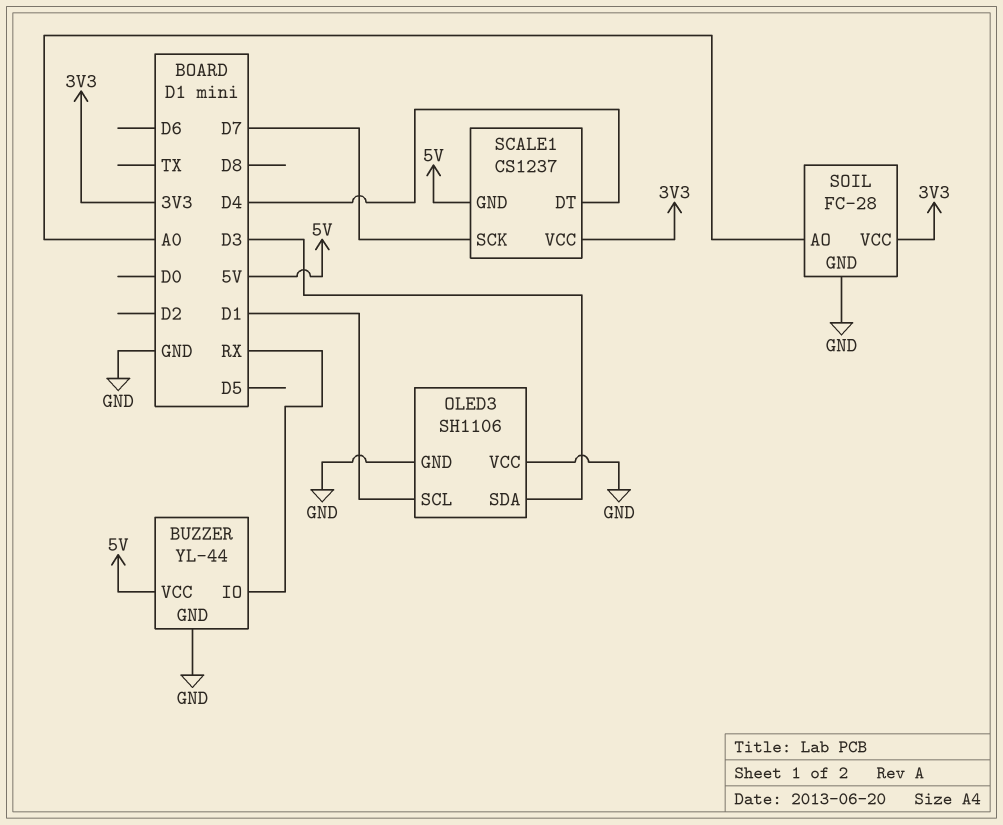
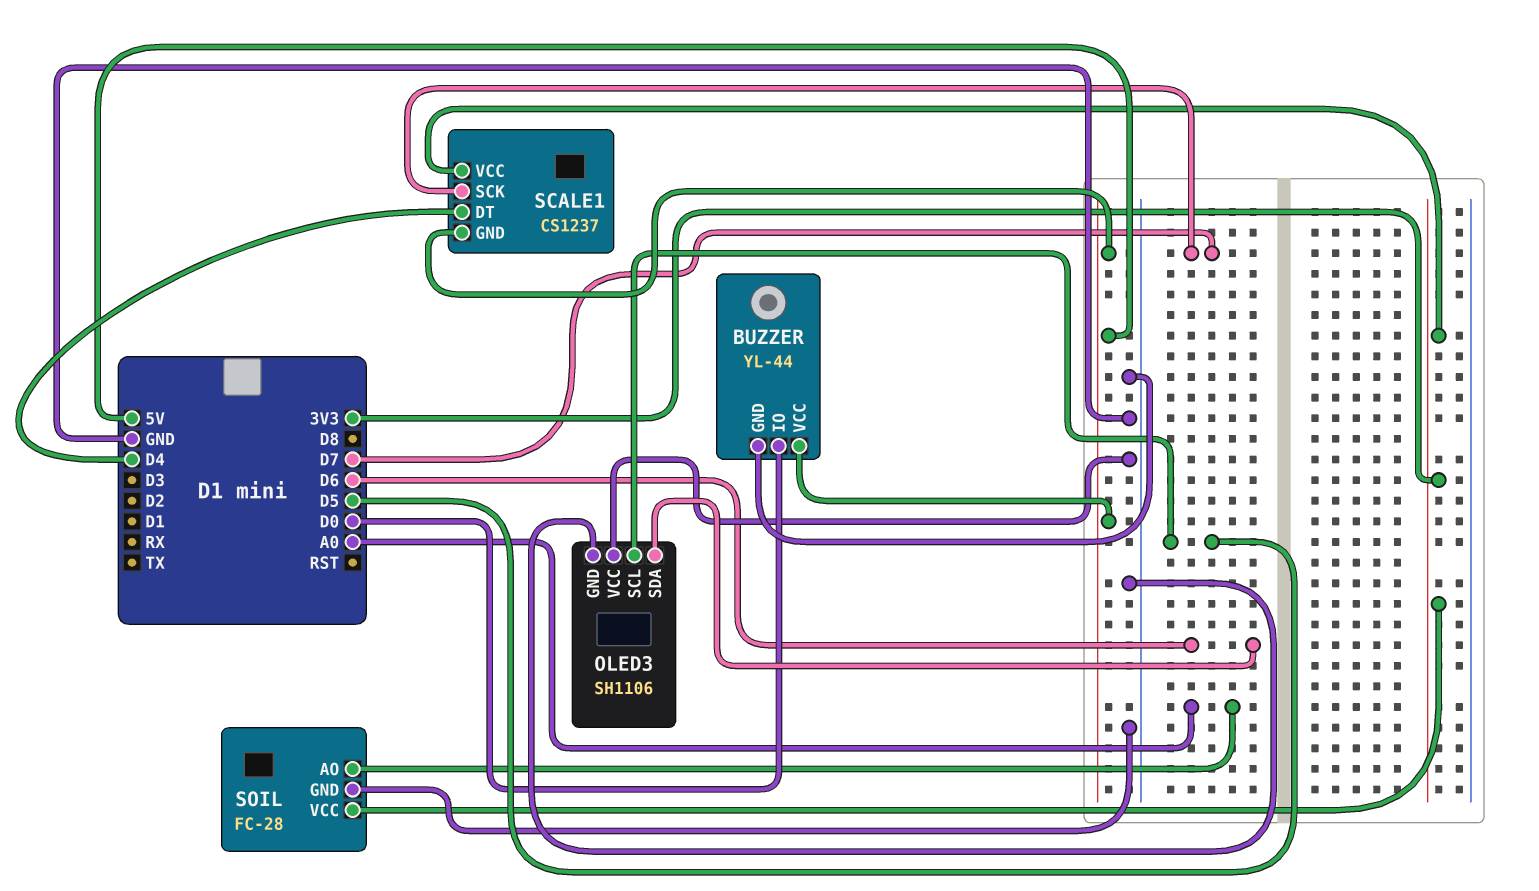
BUZZER pin IO: RX -> D0
OLED3 pin SCL: D1 -> D5
OLED3 pin SDA: D3 -> D6

